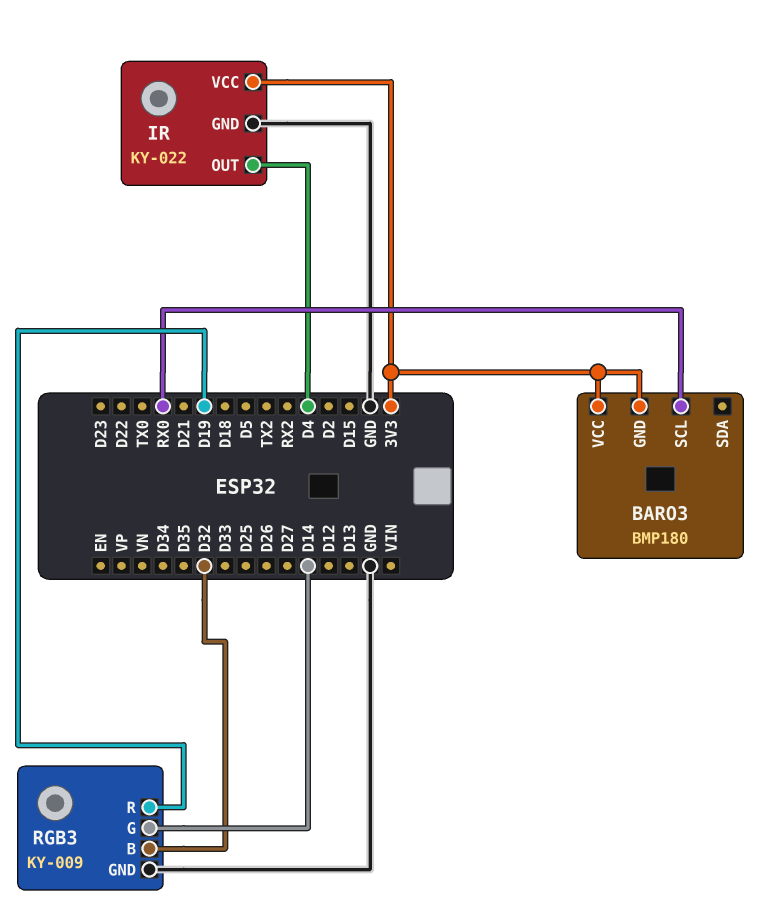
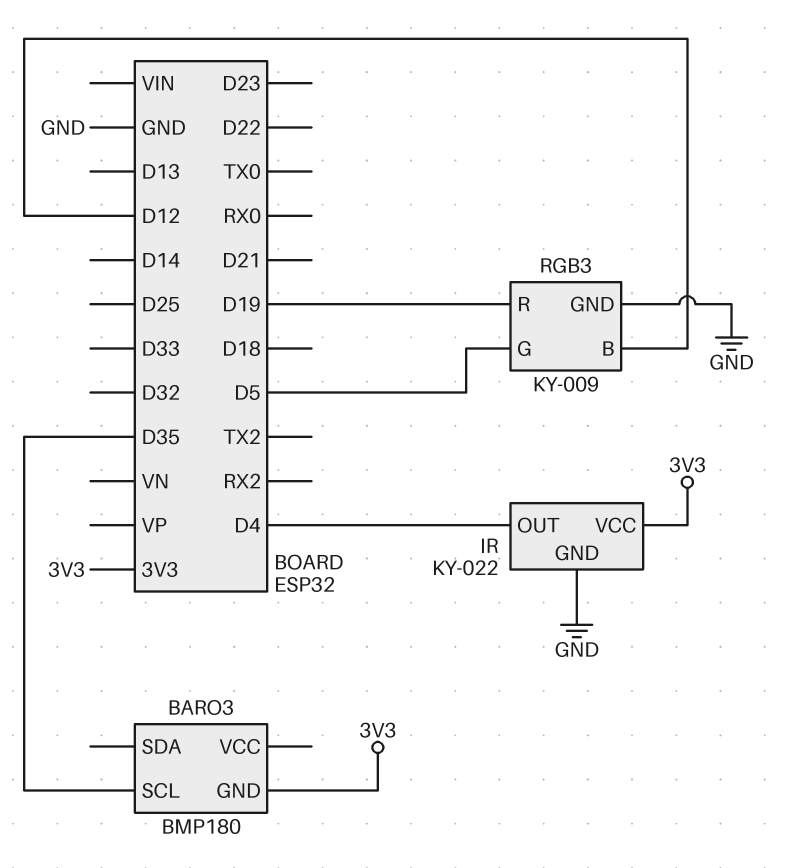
BARO3 pin SCL: RX0 -> D35
BARO3 pin VCC: 3V3 -> none
RGB3 pin B: D32 -> D12
RGB3 pin G: D14 -> D5

